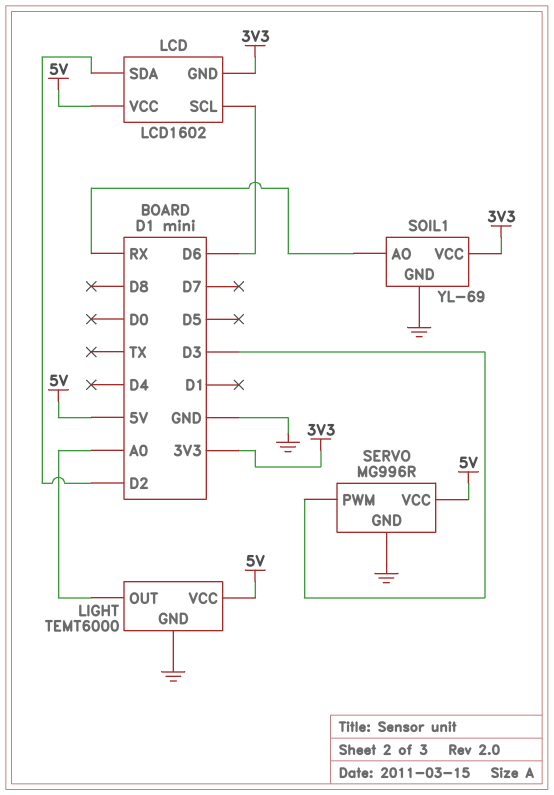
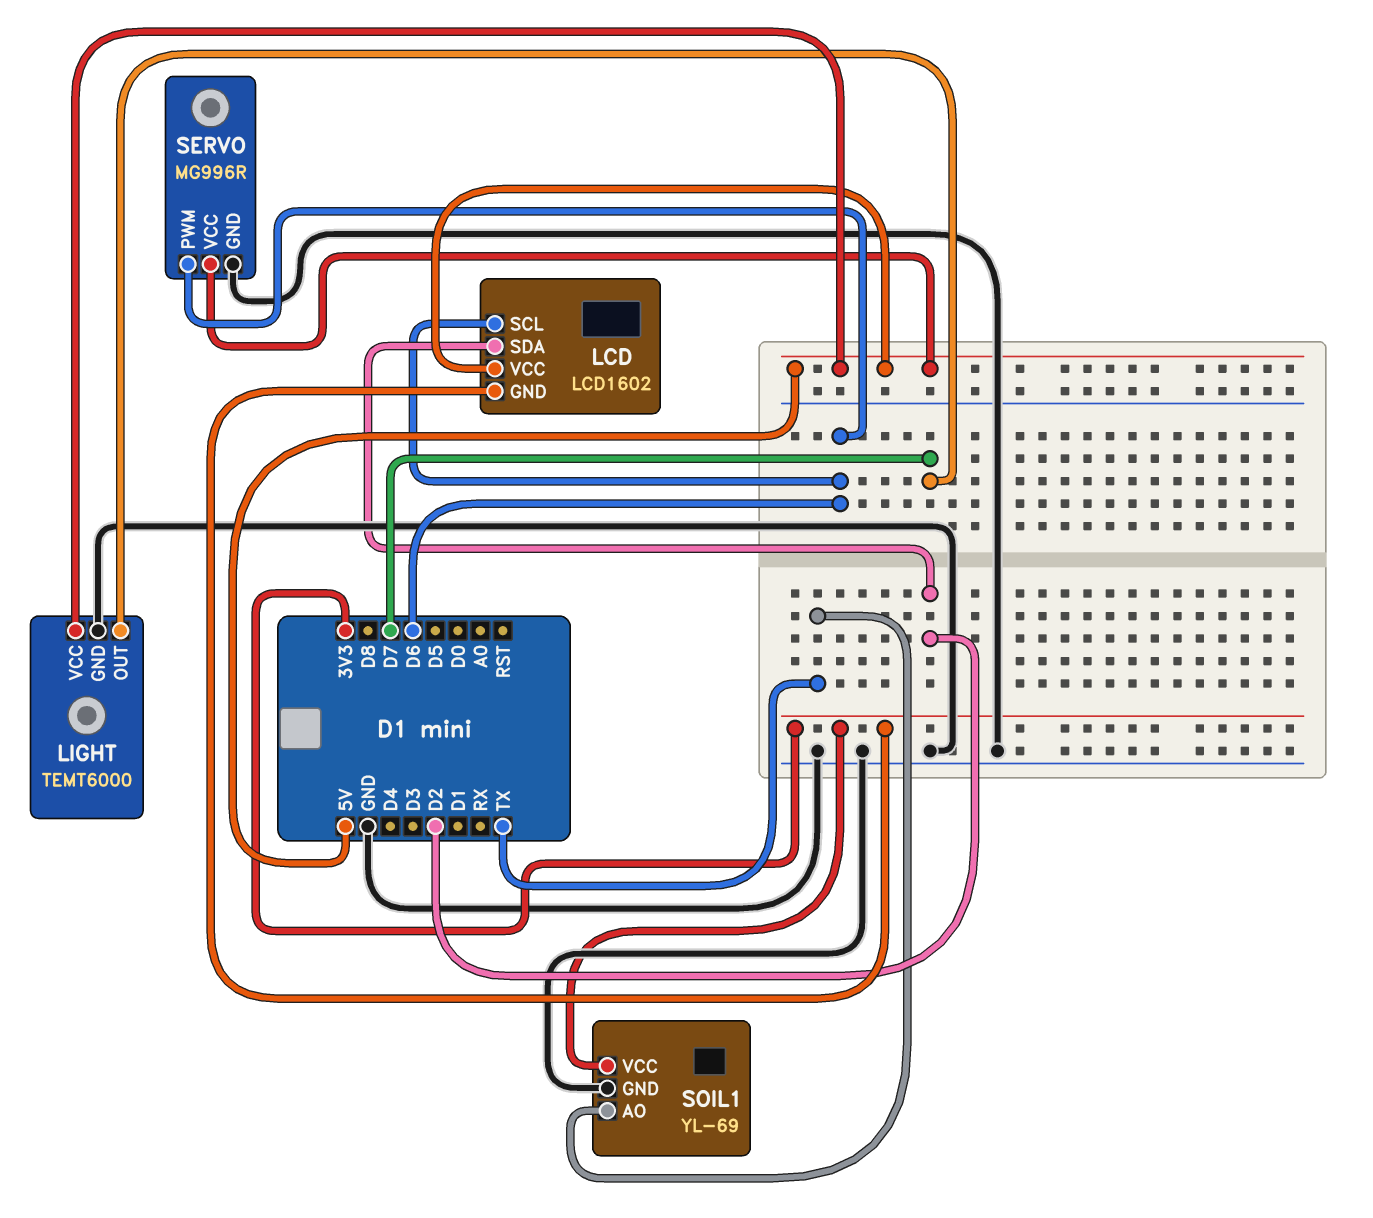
LIGHT pin OUT: A0 -> D7
SERVO pin PWM: D3 -> D6
SOIL1 pin AO: RX -> TX

